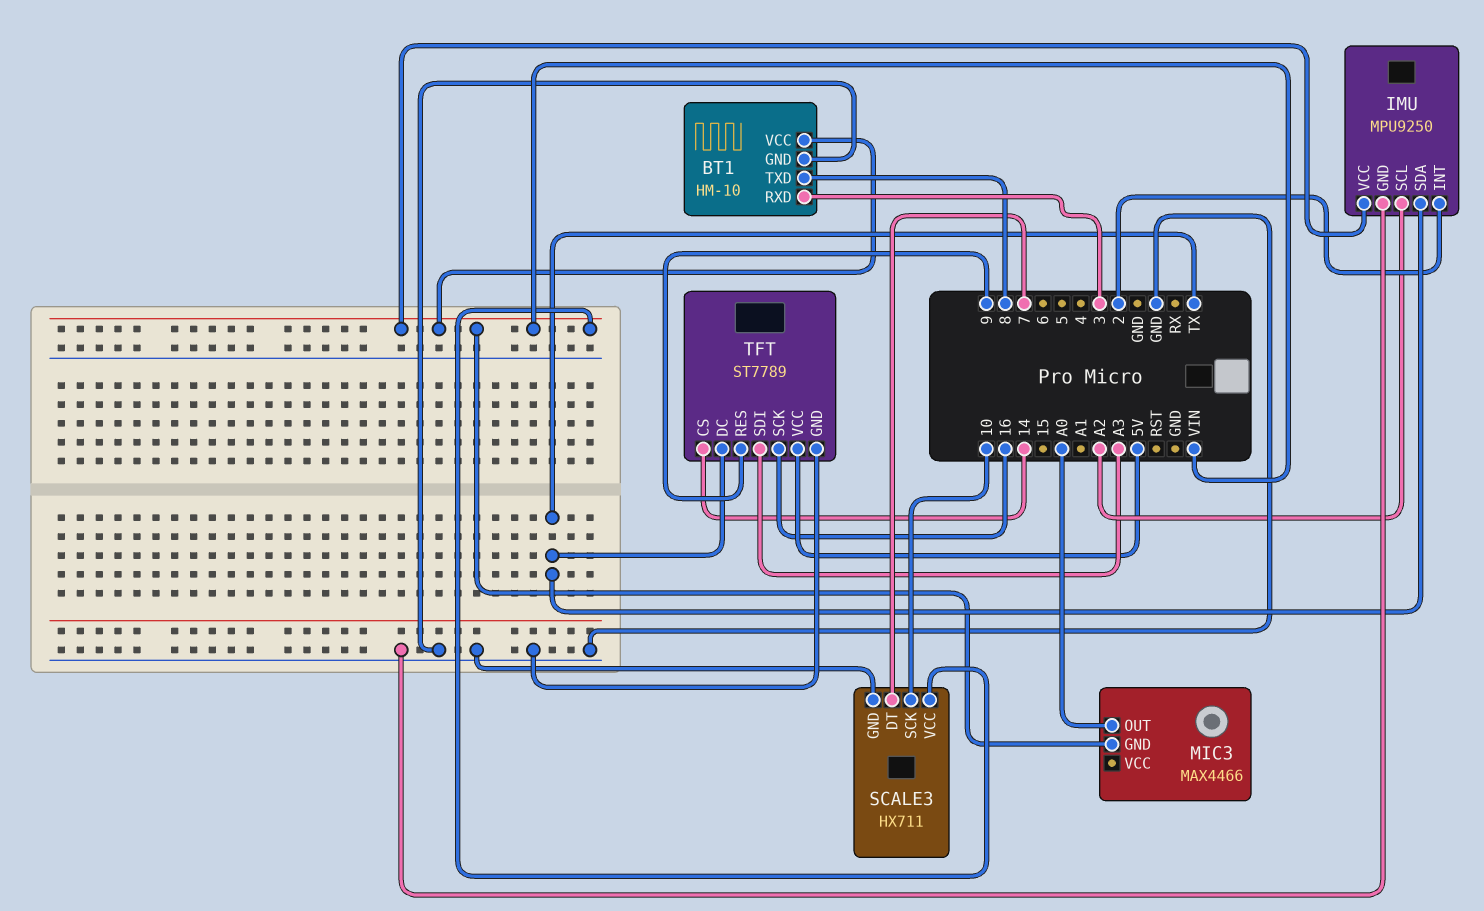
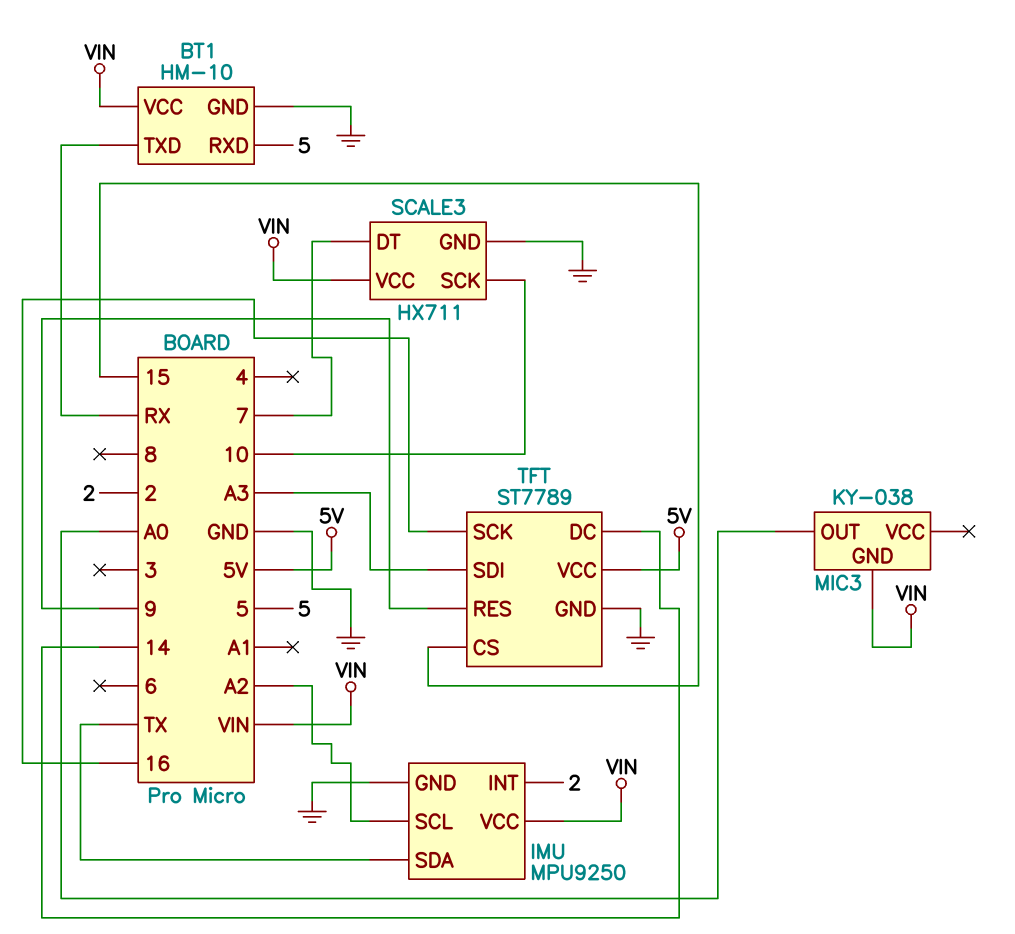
BT1 pin RXD: 3 -> 5
BT1 pin TXD: 8 -> RX
MIC3: MAX4466 -> KY-038
TFT pin CS: 14 -> 15
TFT pin DC: TX -> 14

